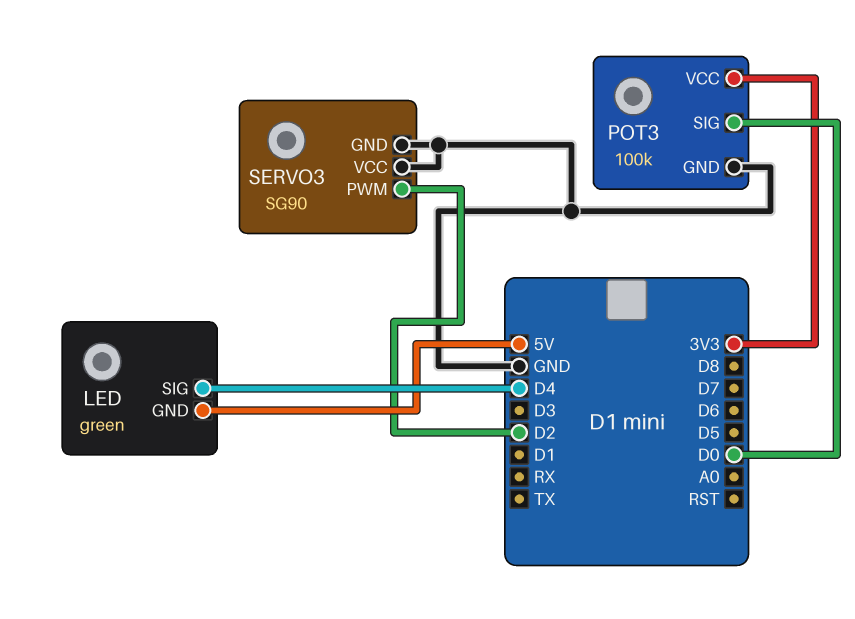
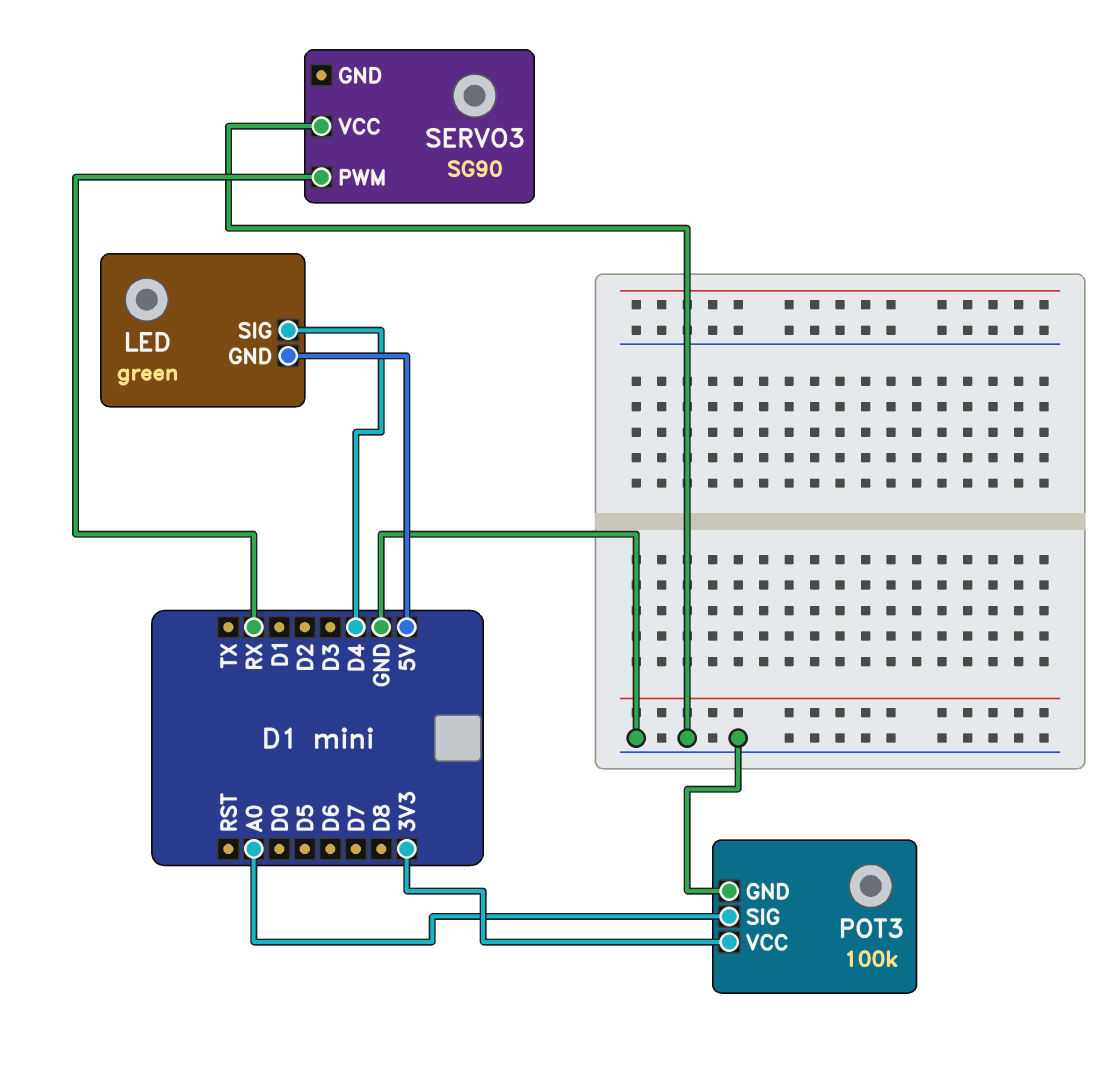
POT3 pin SIG: D0 -> A0
SERVO3 pin GND: GND -> none
SERVO3 pin PWM: D2 -> RX

